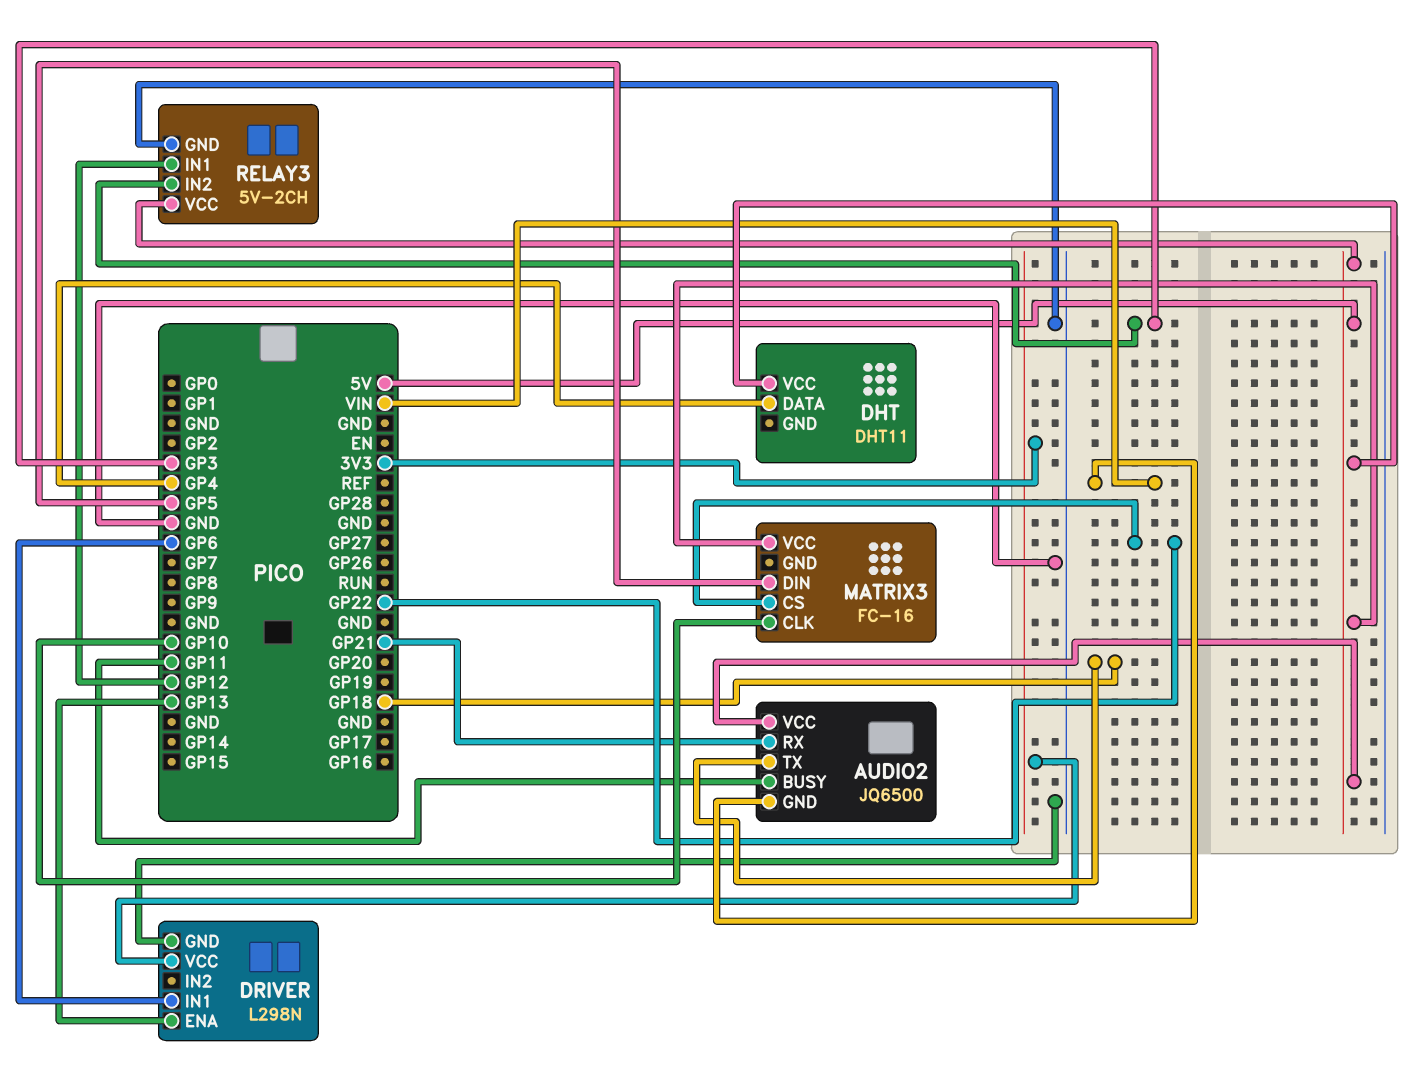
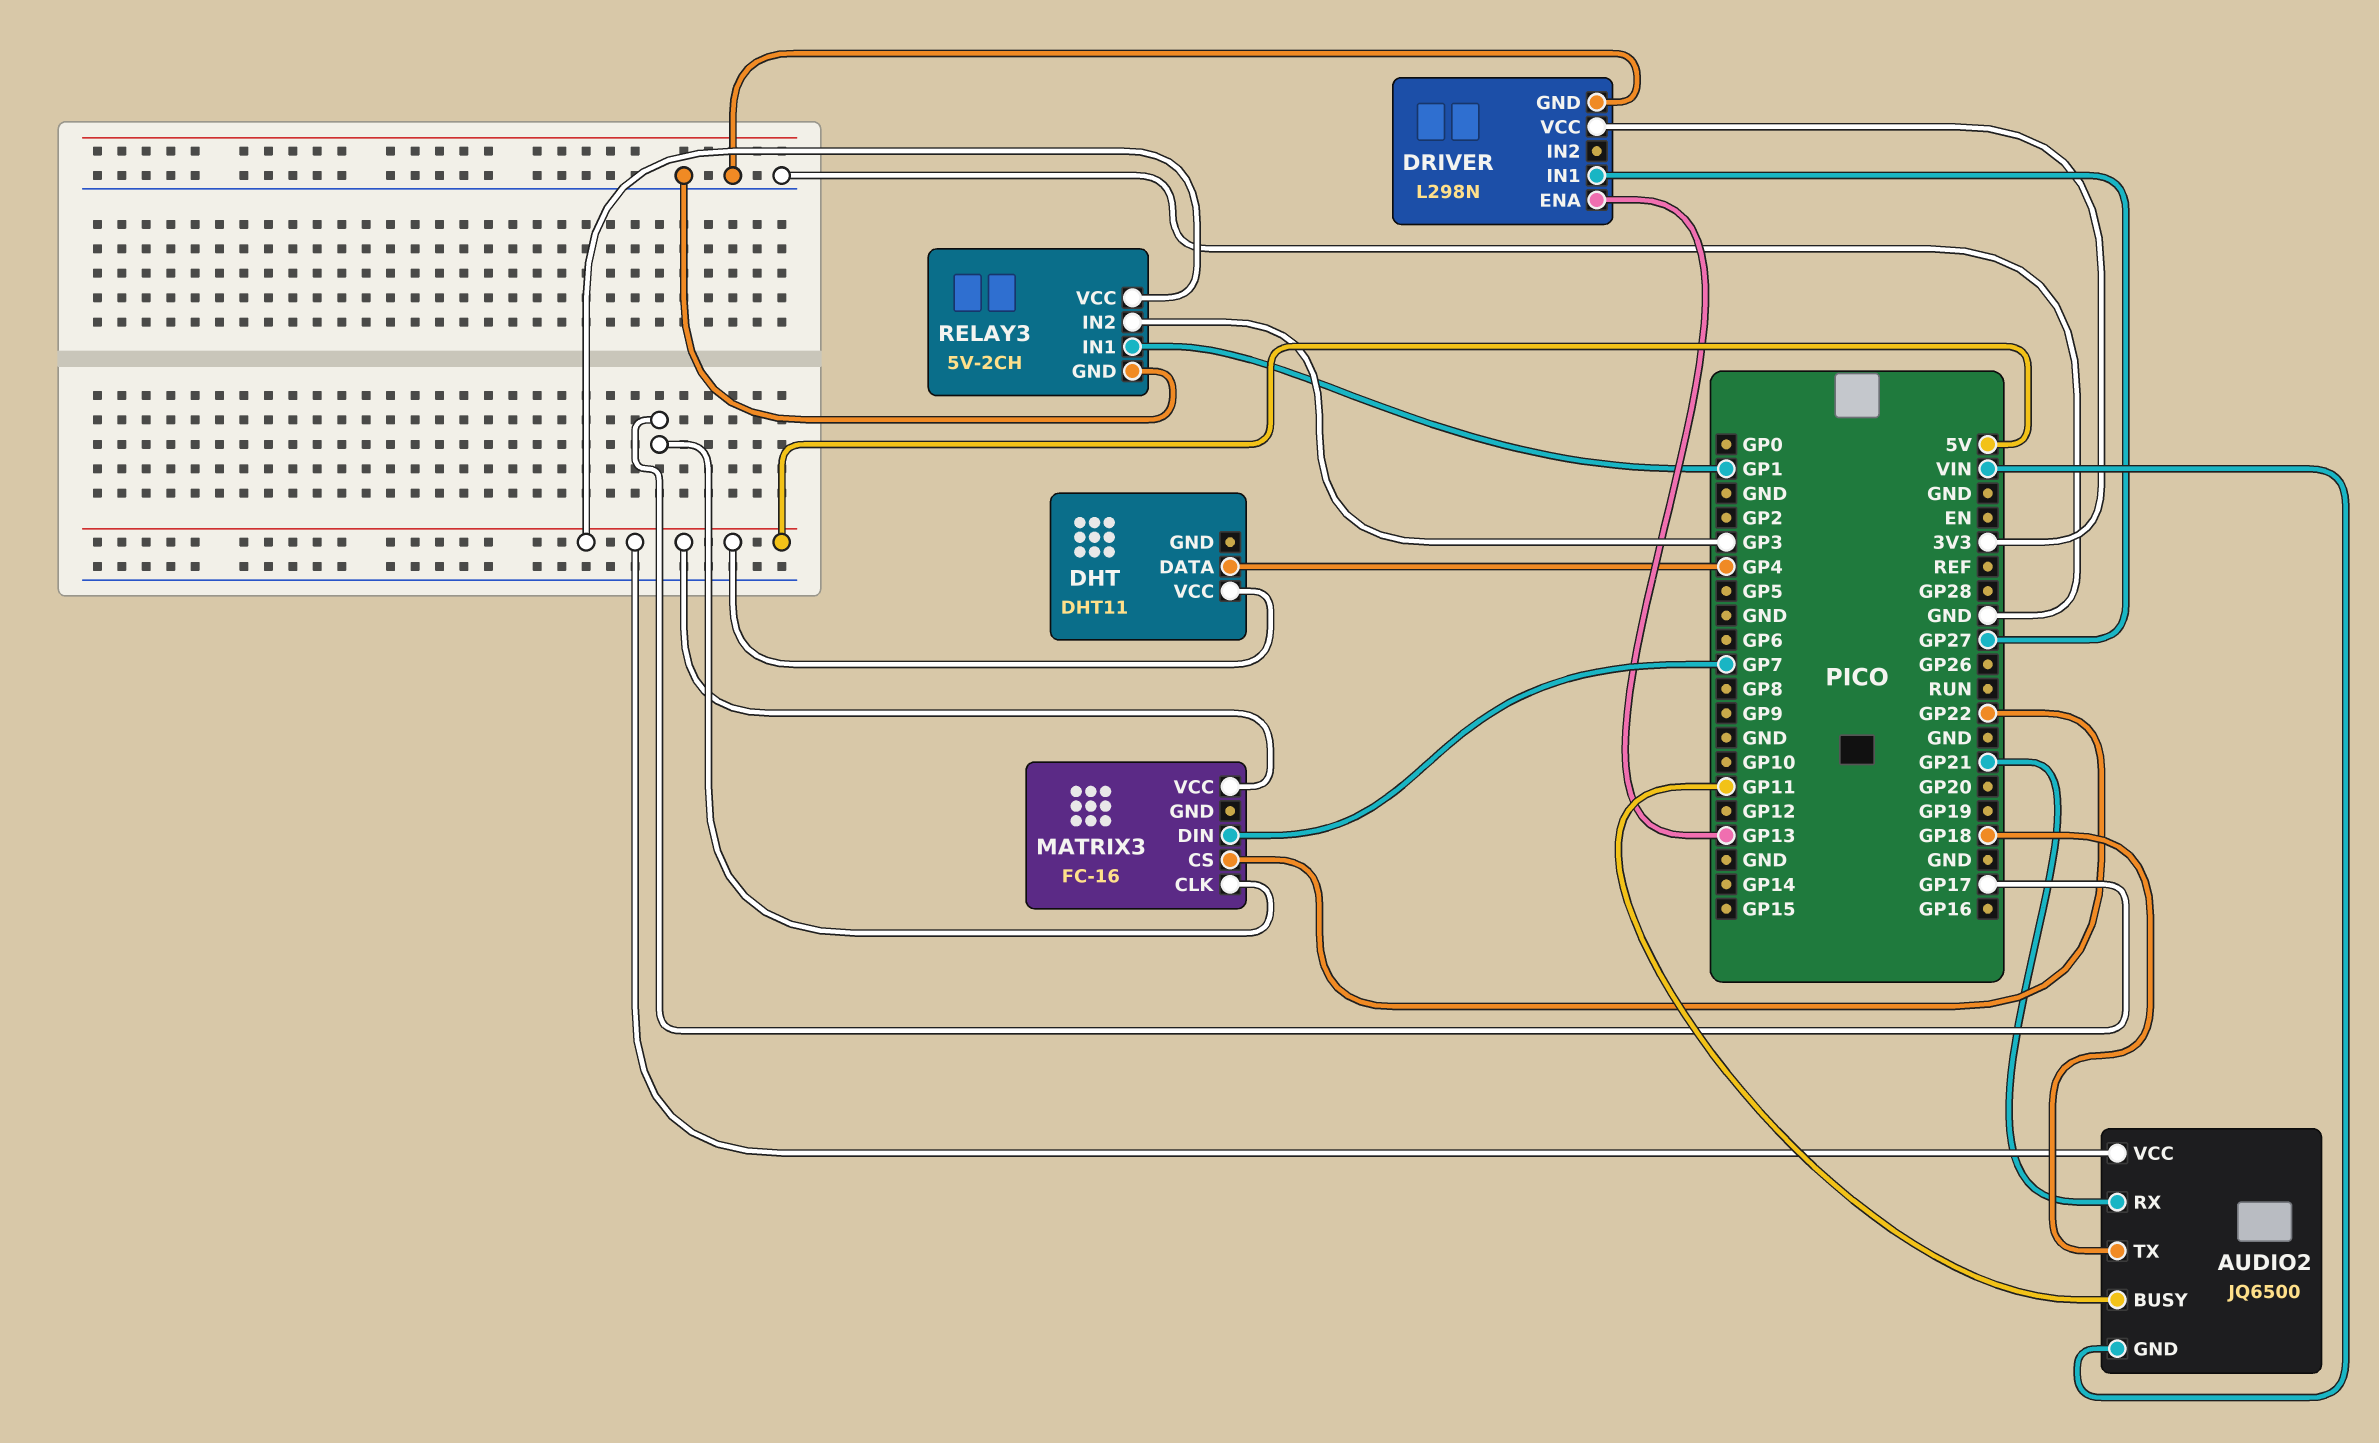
DRIVER pin IN1: GP6 -> GP27
MATRIX3 pin CLK: GP10 -> GP17
MATRIX3 pin DIN: GP5 -> GP7
RELAY3 pin IN1: GP12 -> GP1

